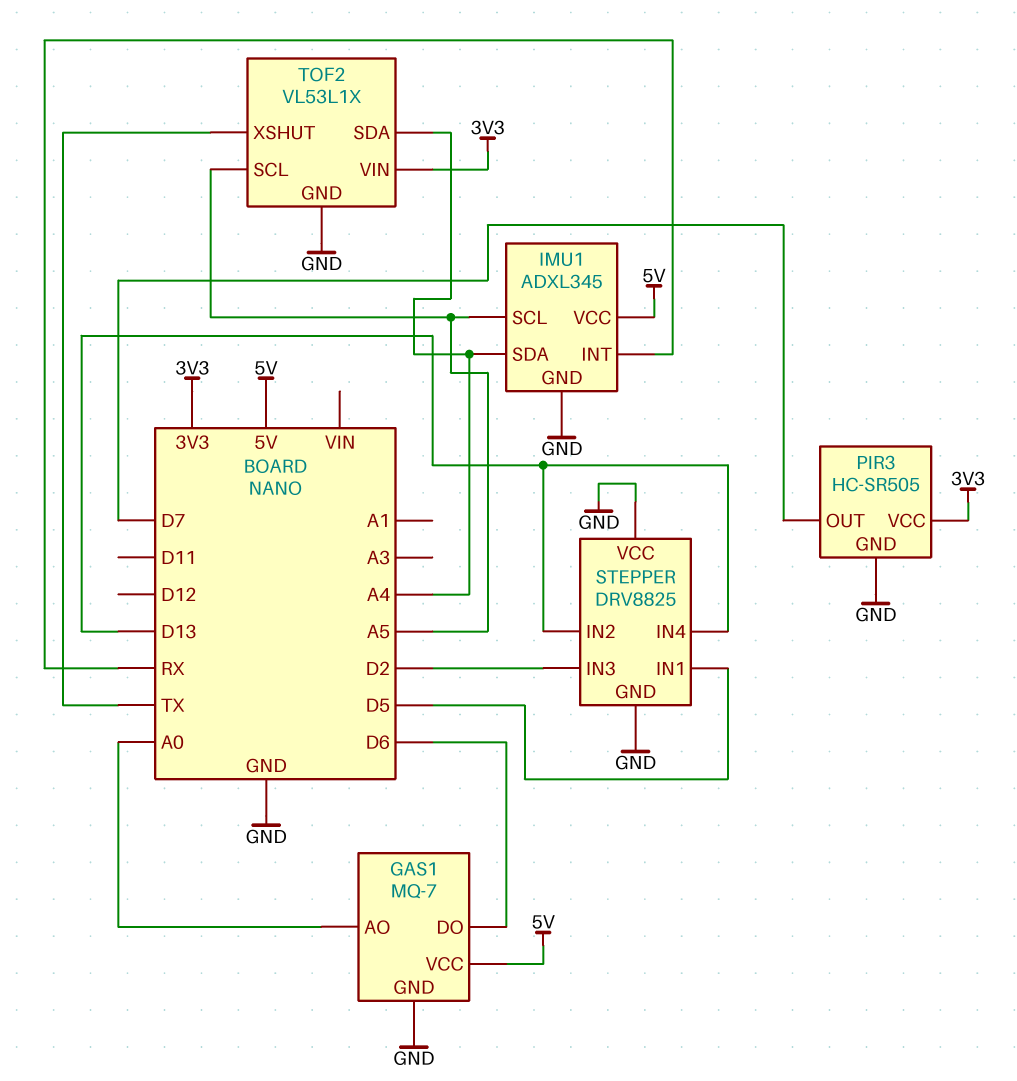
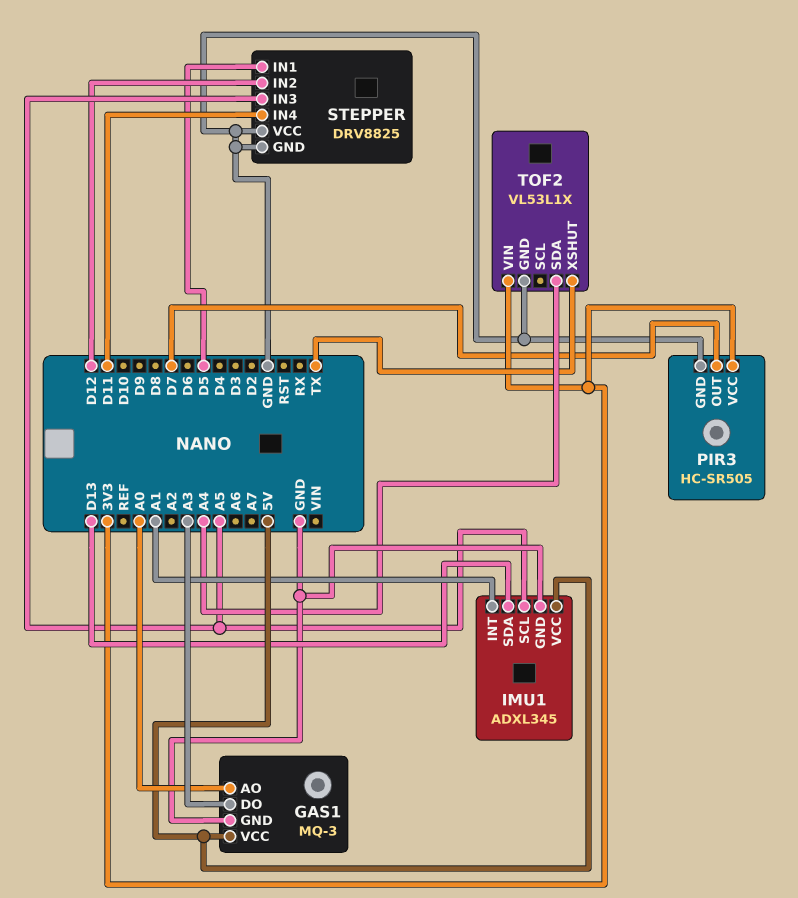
GAS1: MQ-7 -> MQ-3
GAS1 pin DO: D6 -> A3
IMU1 pin INT: RX -> A1
IMU1 pin SDA: A4 -> D13
STEPPER pin IN2: D13 -> D12
STEPPER pin IN3: D2 -> A5
STEPPER pin IN4: D13 -> D11
TOF2 pin SCL: A5 -> none

